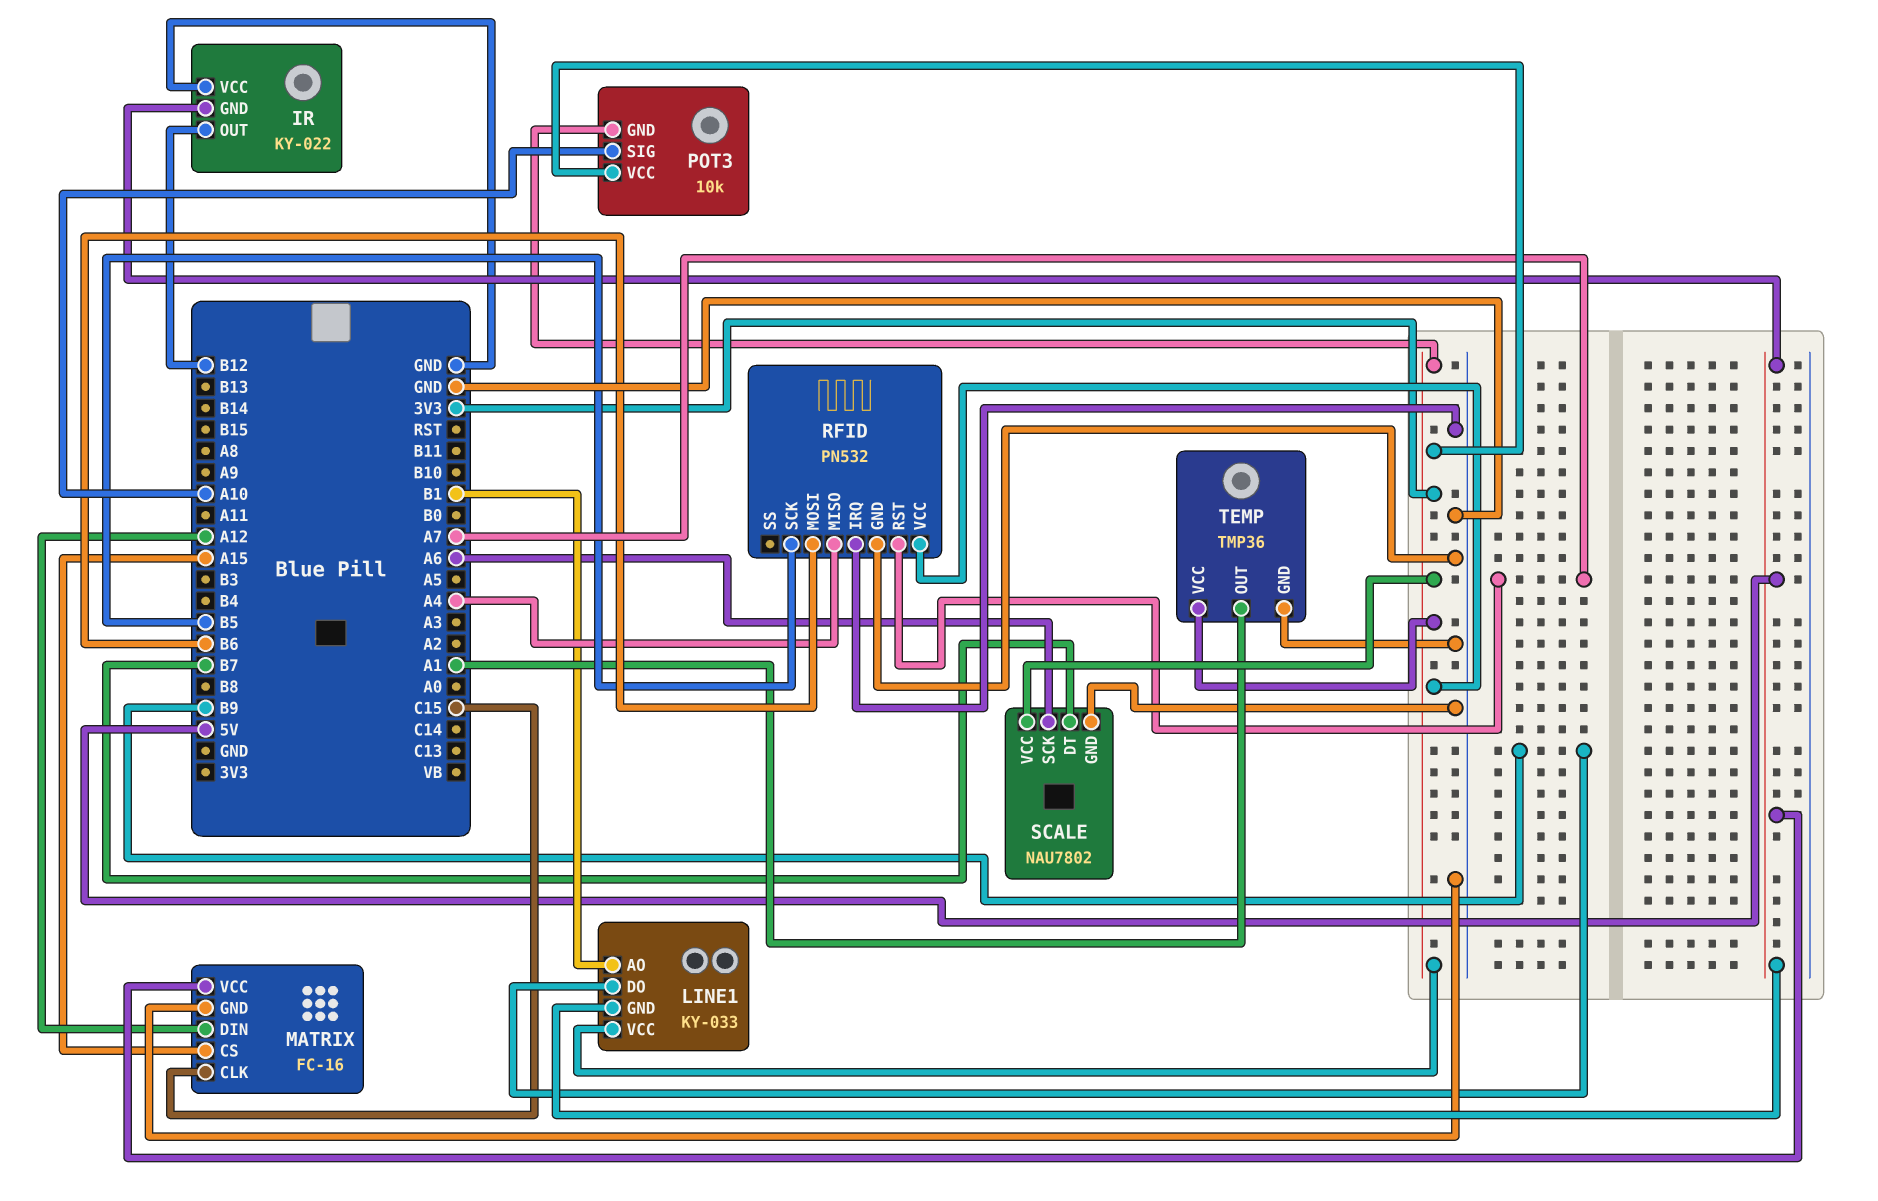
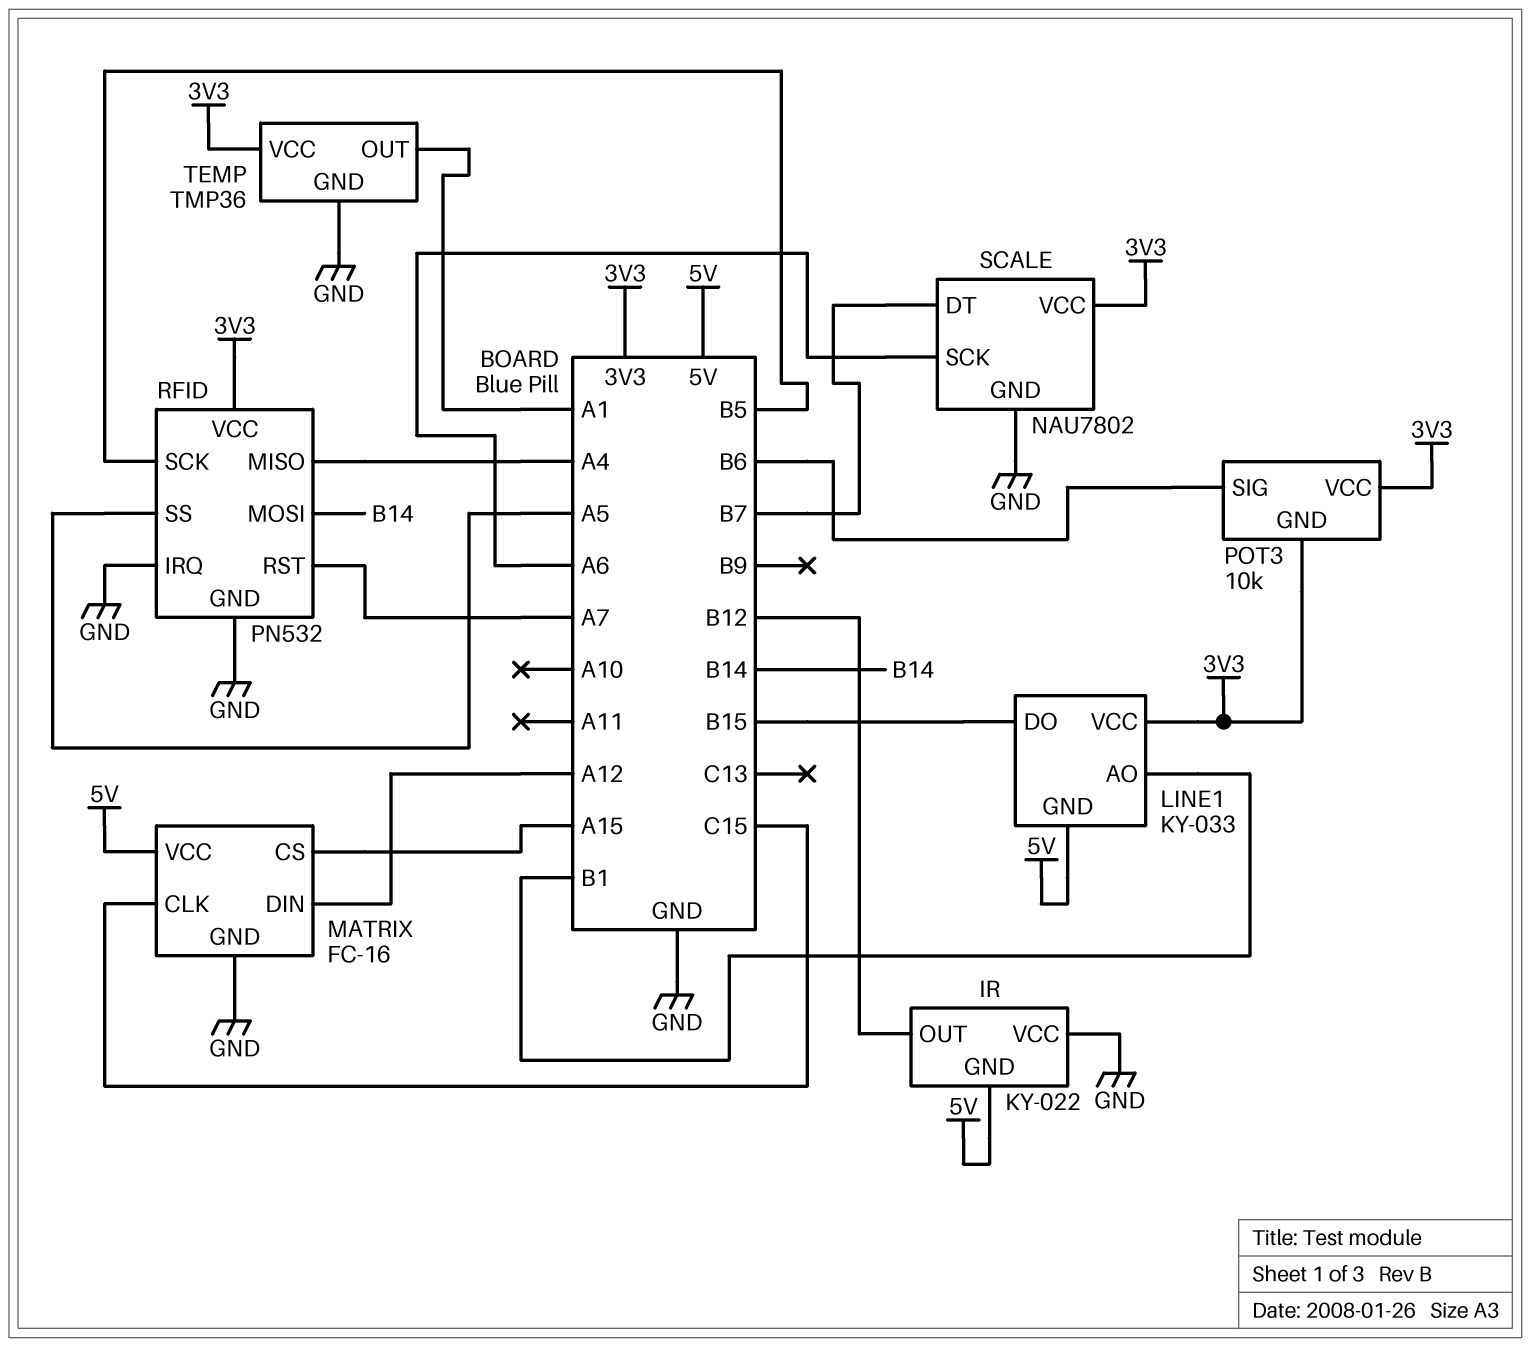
LINE1 pin DO: B9 -> B15
POT3 pin SIG: A10 -> B6
RFID pin MOSI: B6 -> B14
RFID pin SS: none -> A5

